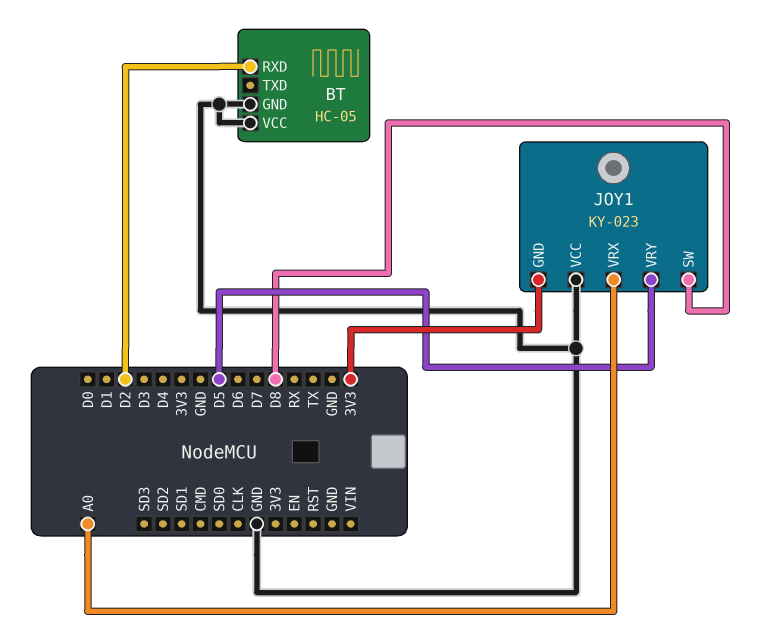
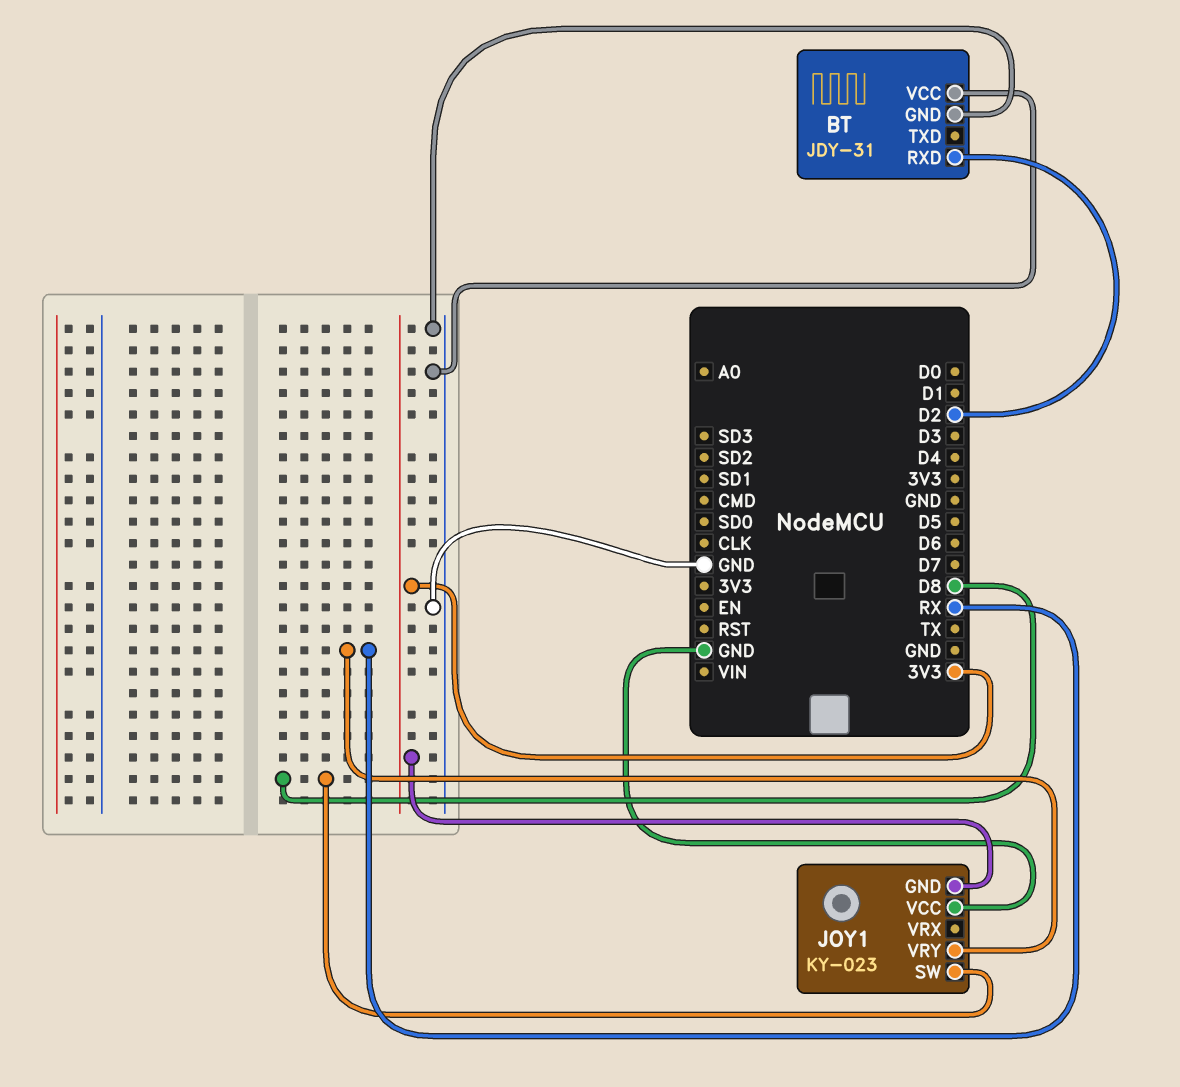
BT: HC-05 -> JDY-31
JOY1 pin VRX: A0 -> none
JOY1 pin VRY: D5 -> RX

